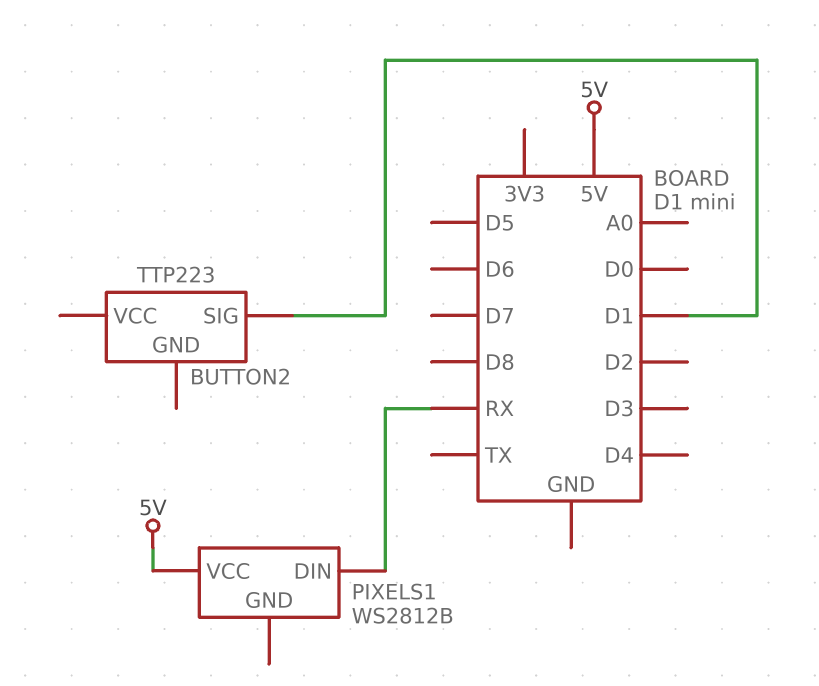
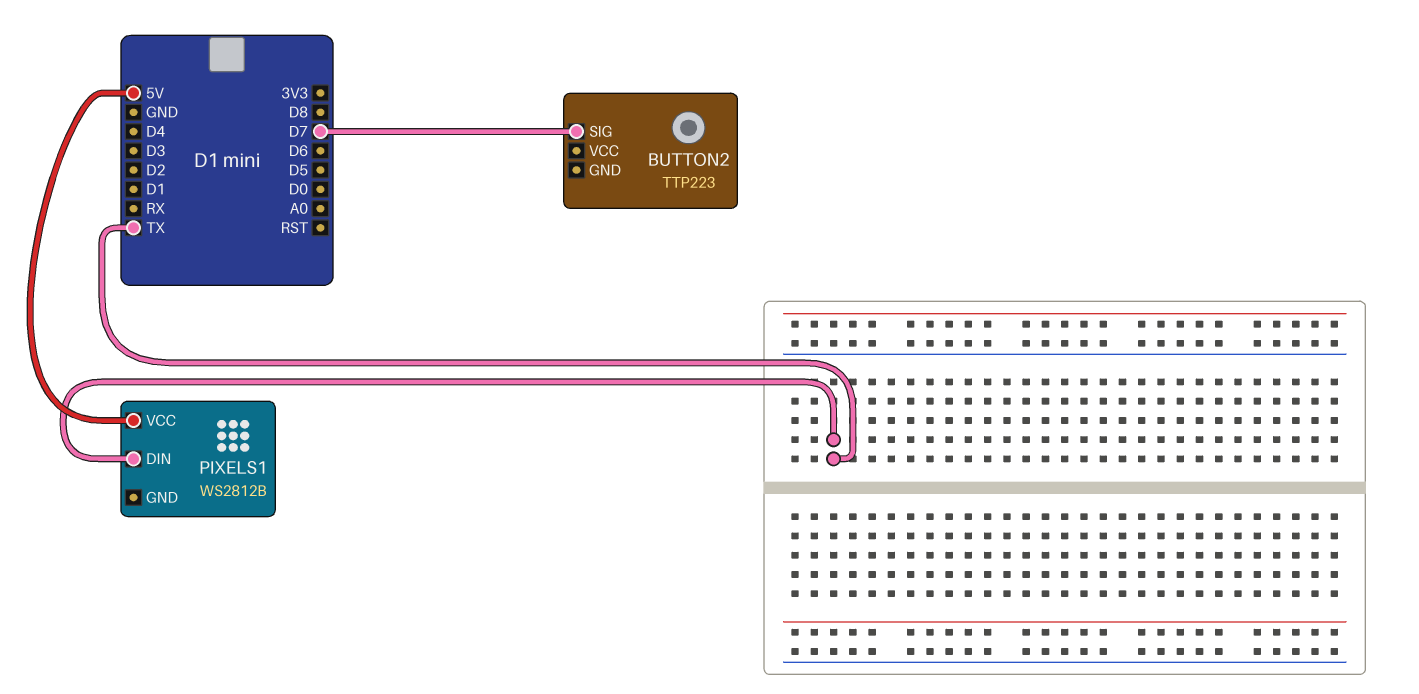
BUTTON2 pin SIG: D1 -> D7
PIXELS1 pin DIN: RX -> TX

